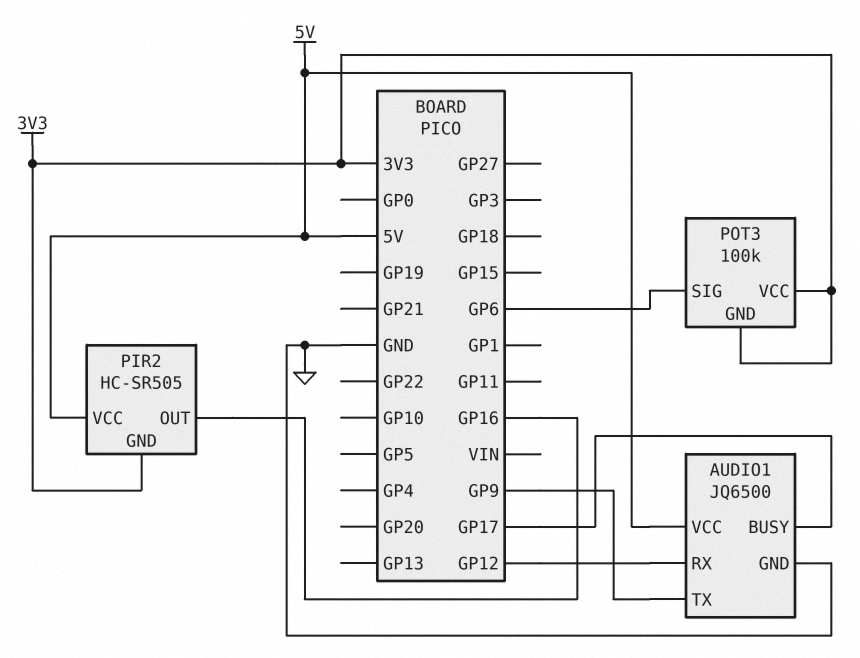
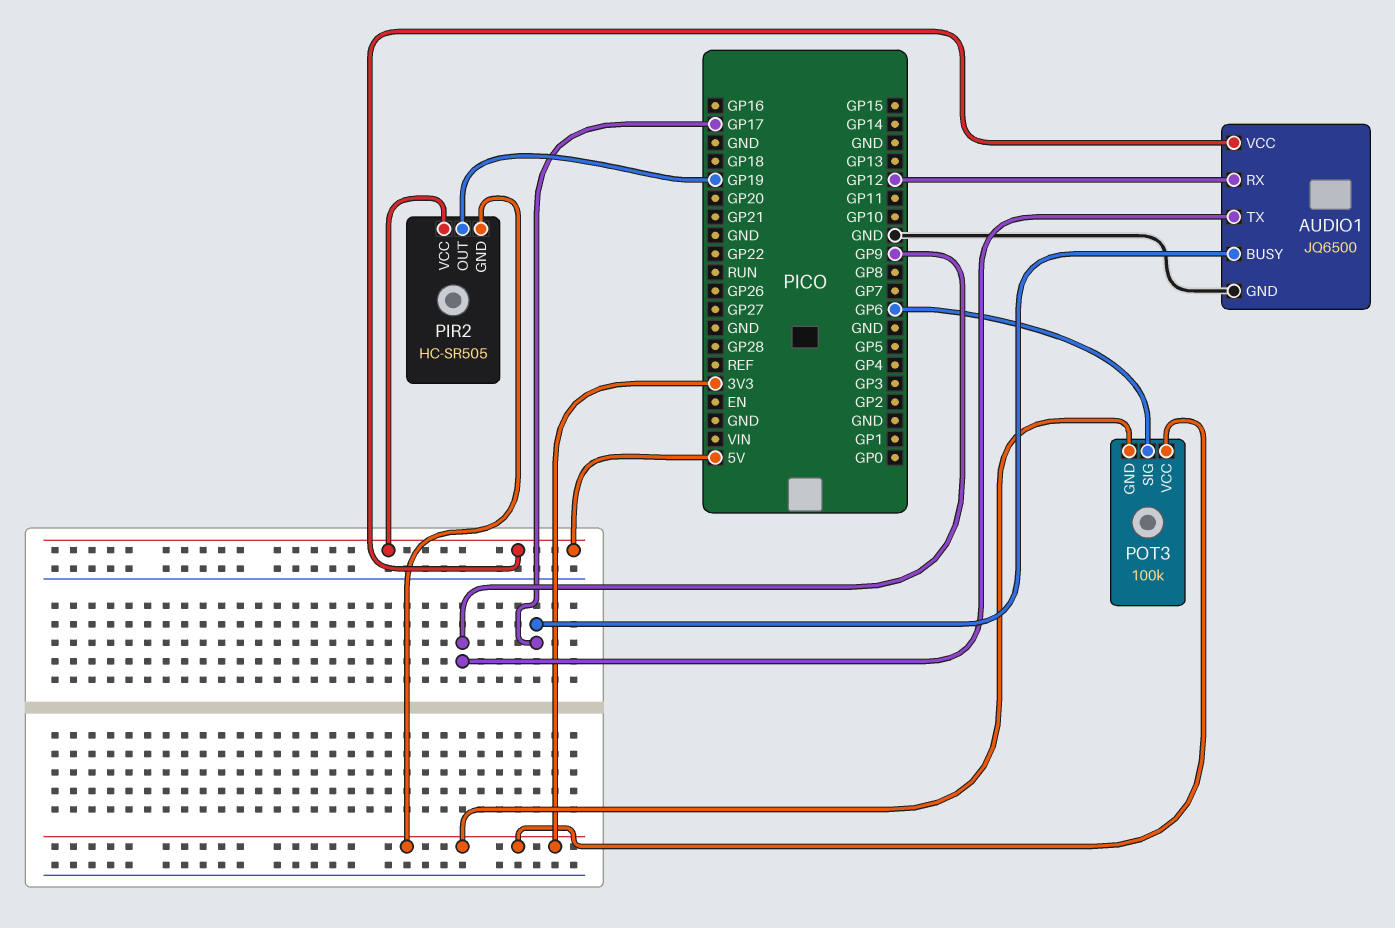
PIR2 pin OUT: GP16 -> GP19

